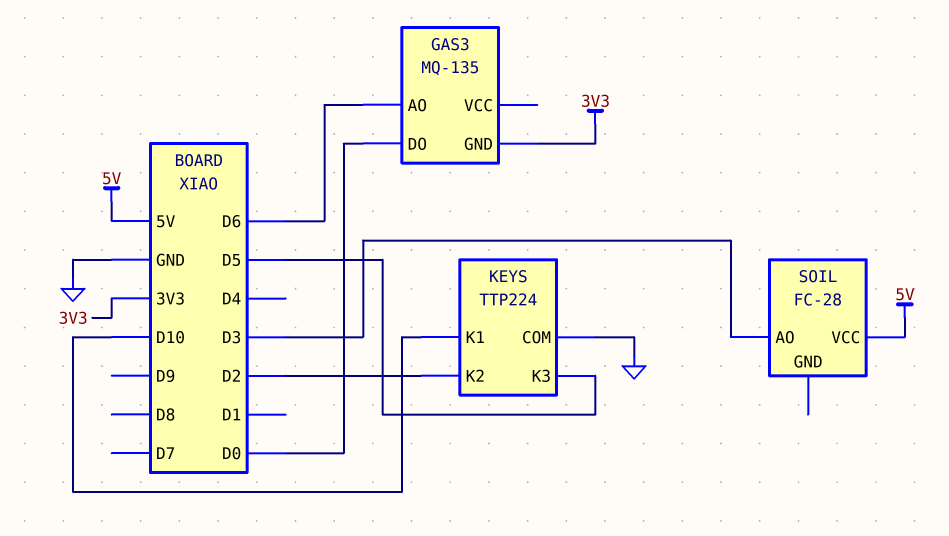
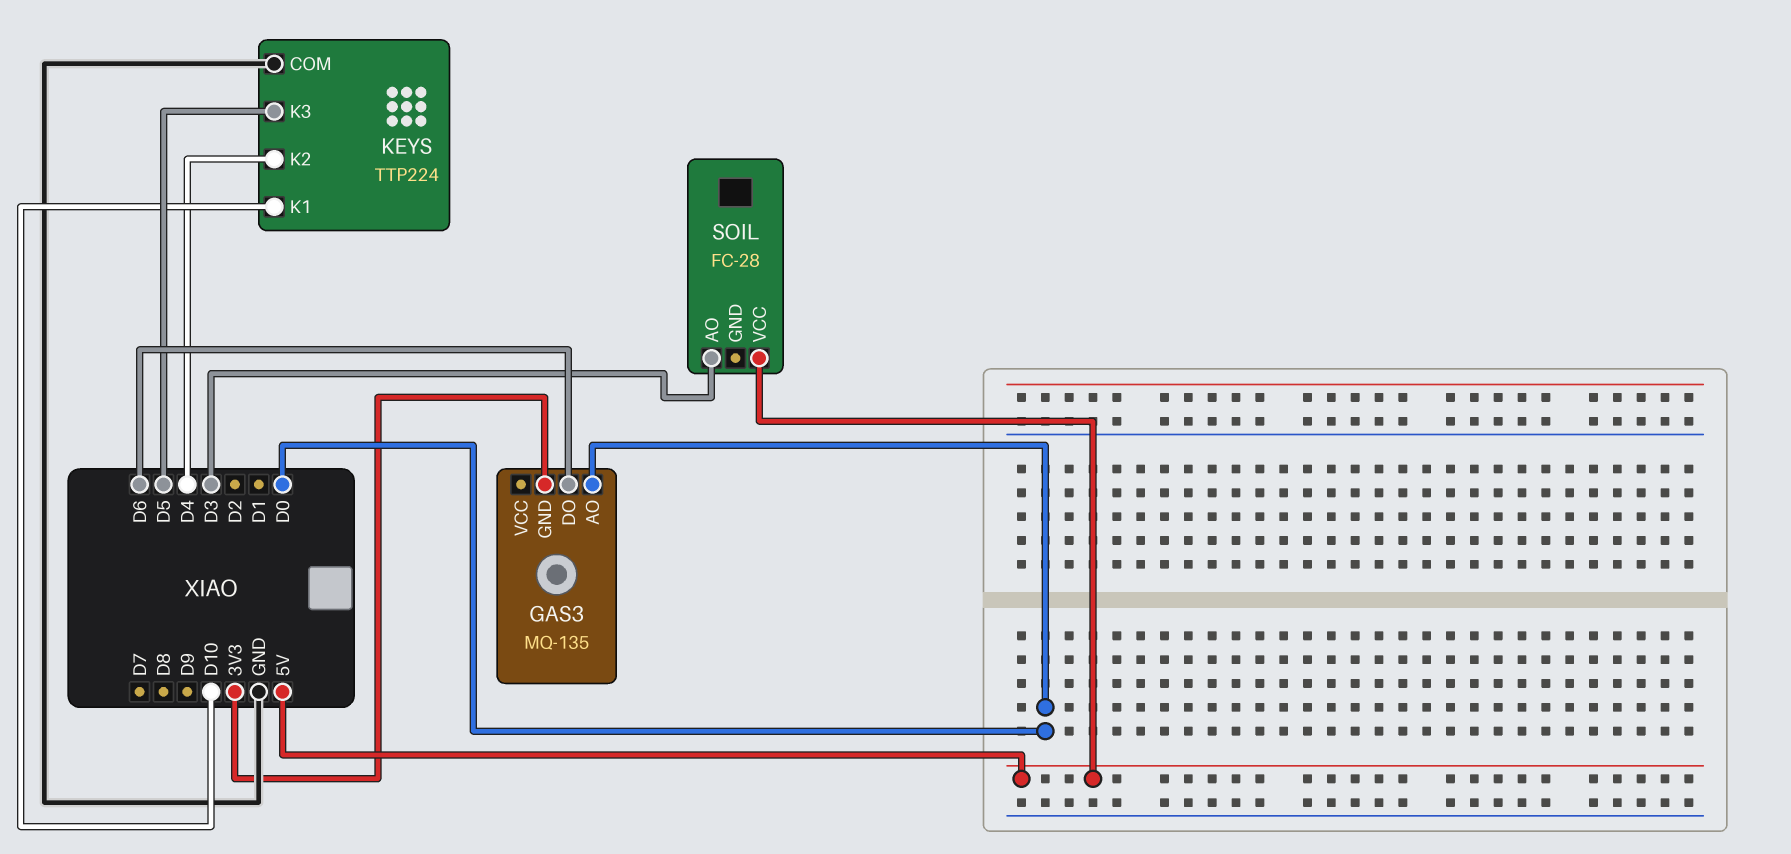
GAS3 pin AO: D6 -> D0
GAS3 pin DO: D0 -> D6
KEYS pin K2: D2 -> D4

